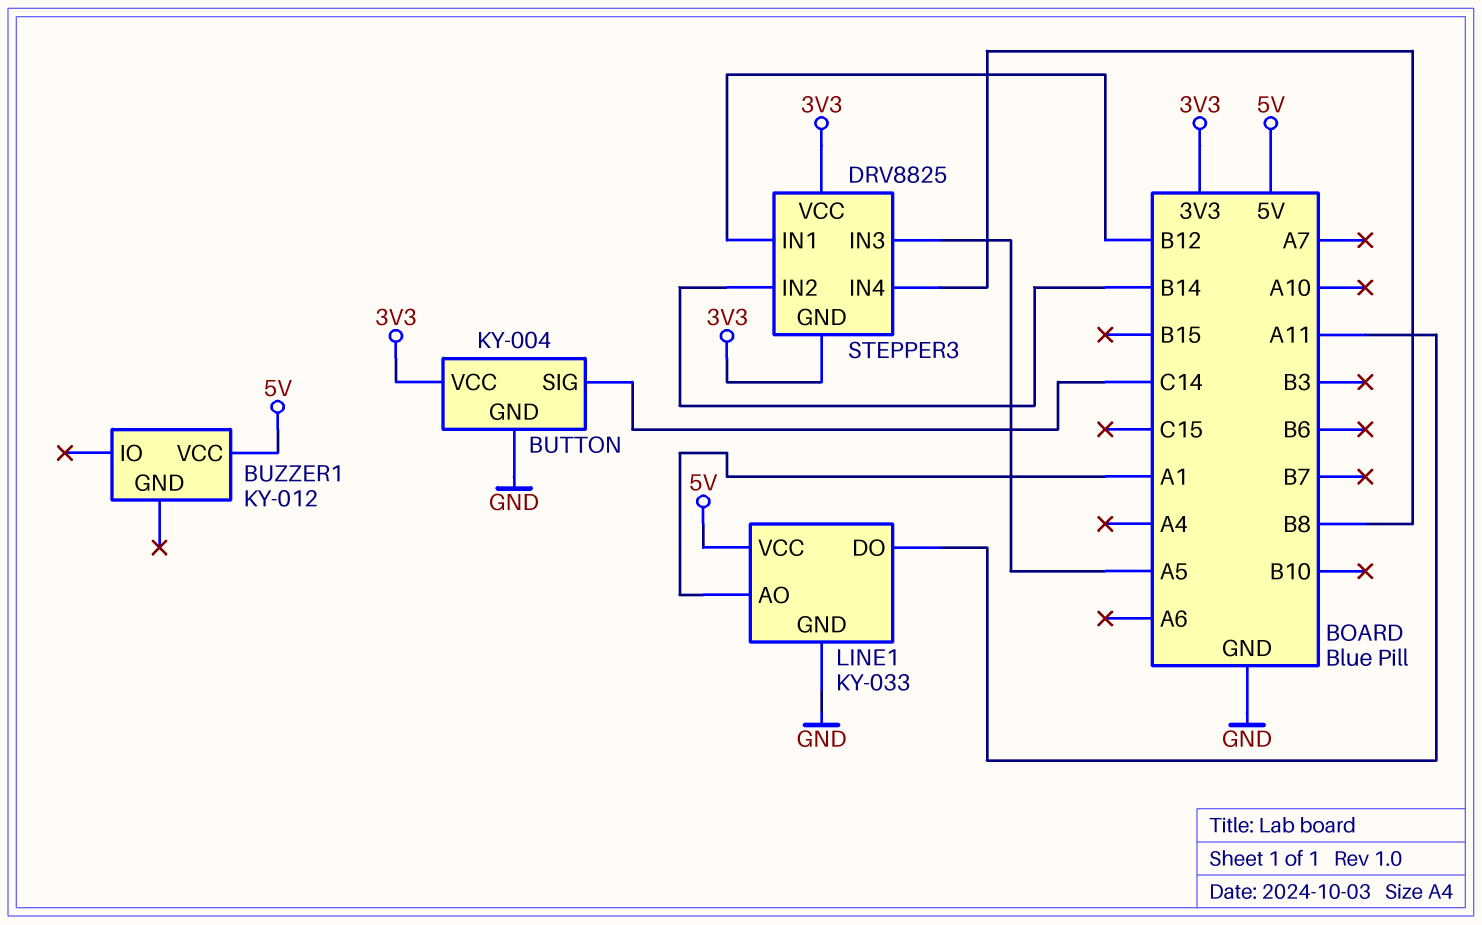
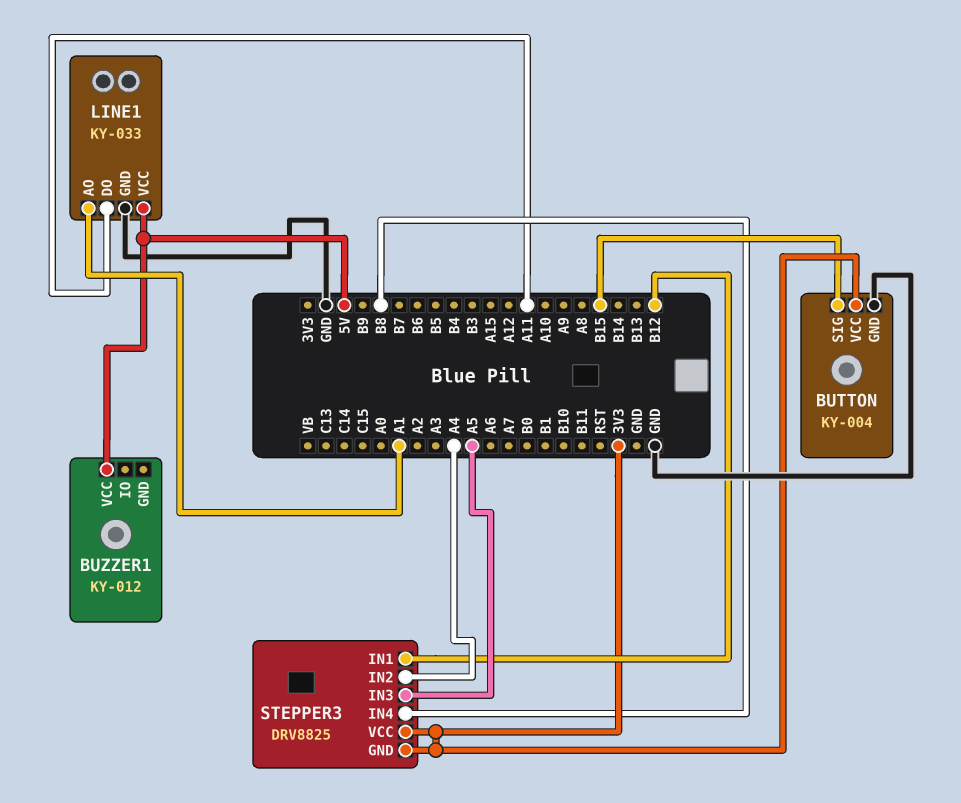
BUTTON pin SIG: C14 -> B15
STEPPER3 pin IN2: B14 -> A4

